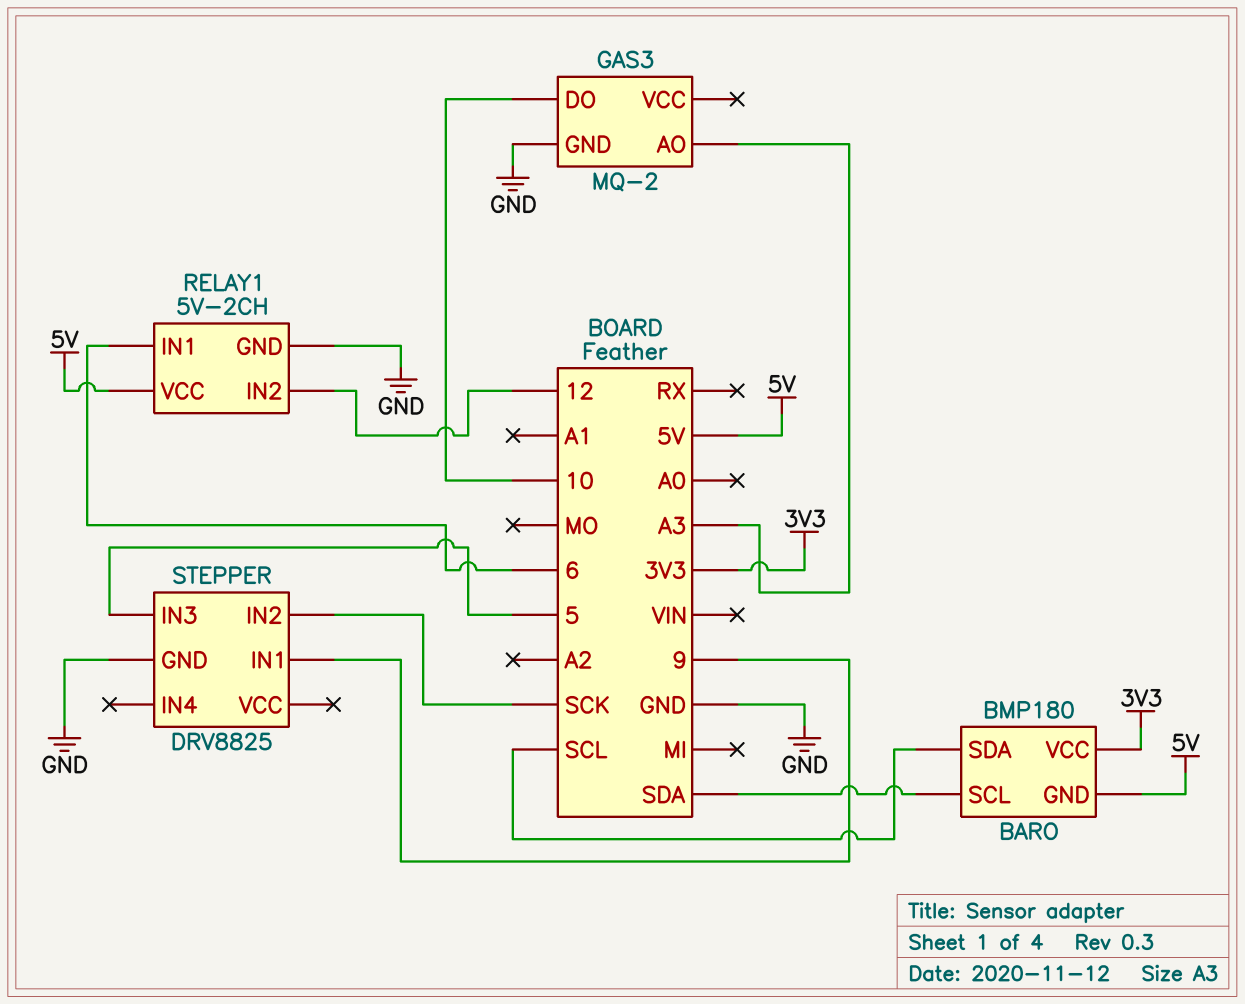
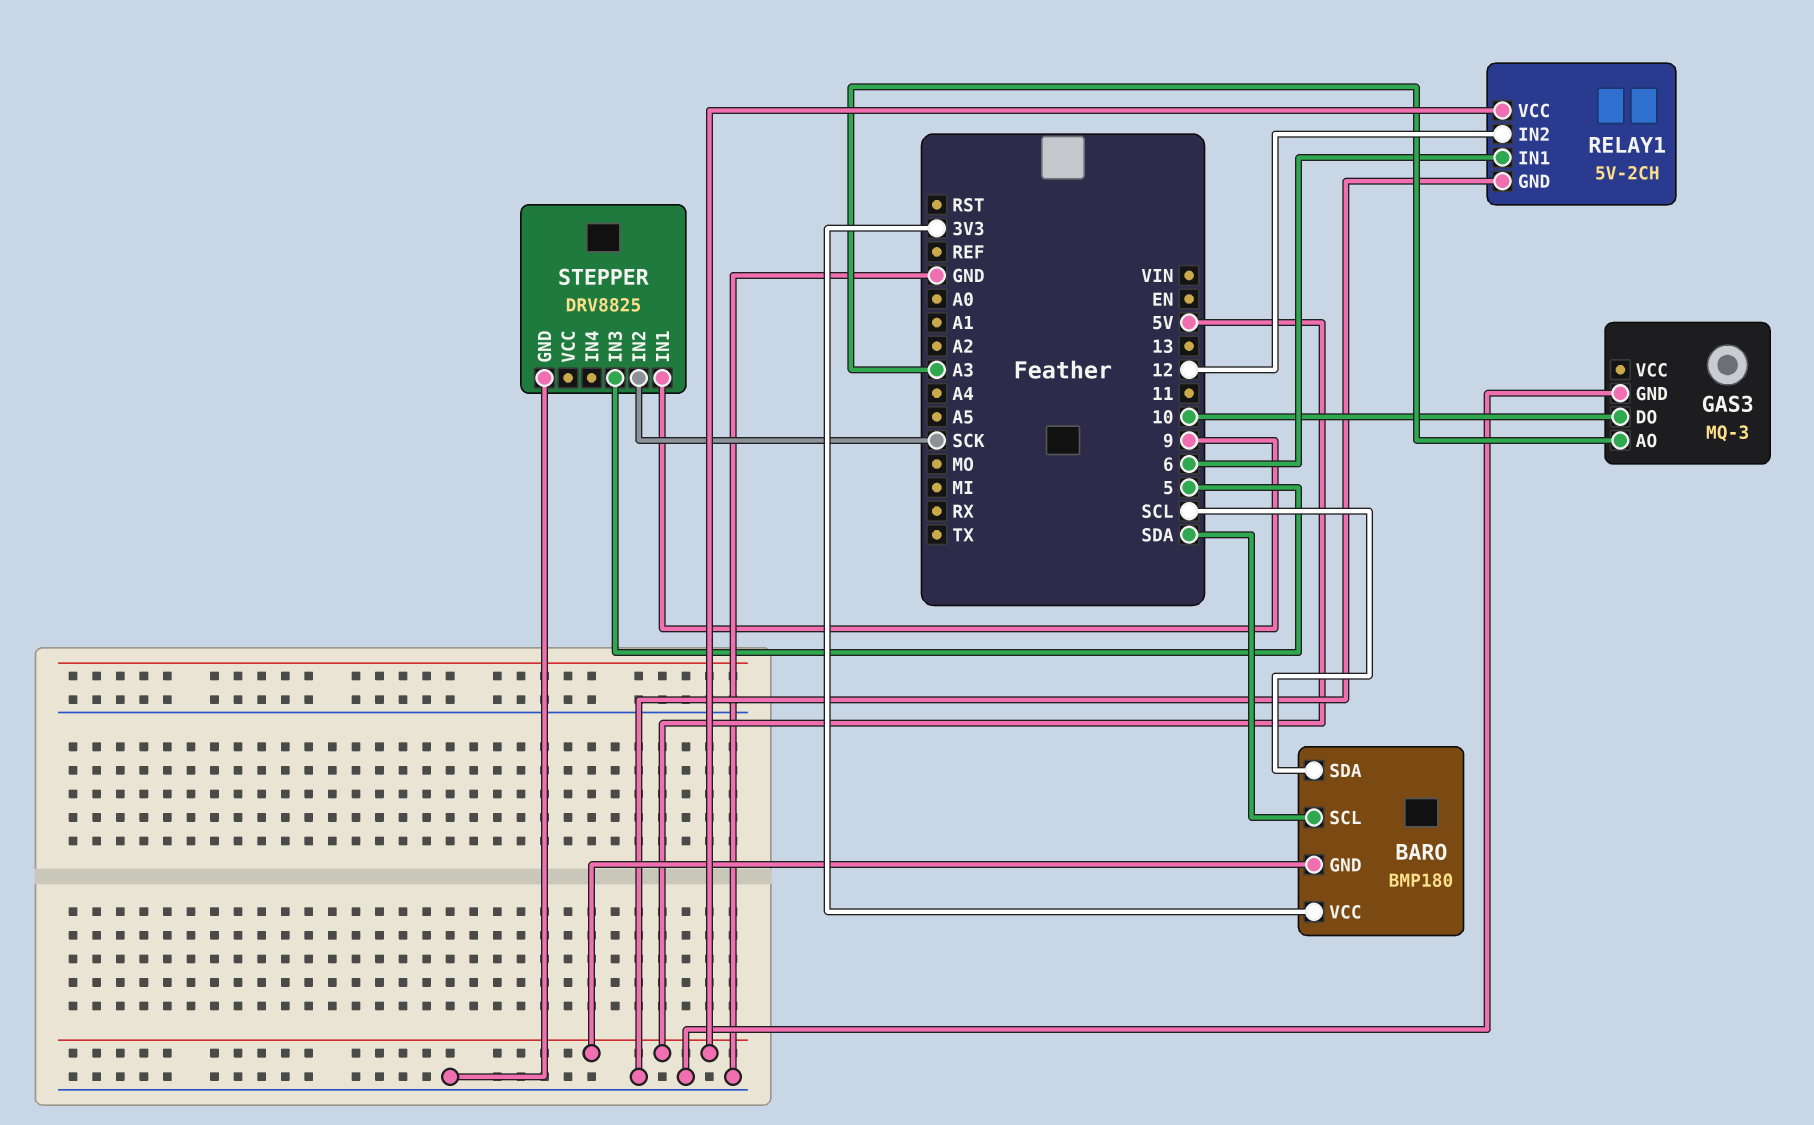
GAS3: MQ-2 -> MQ-3

